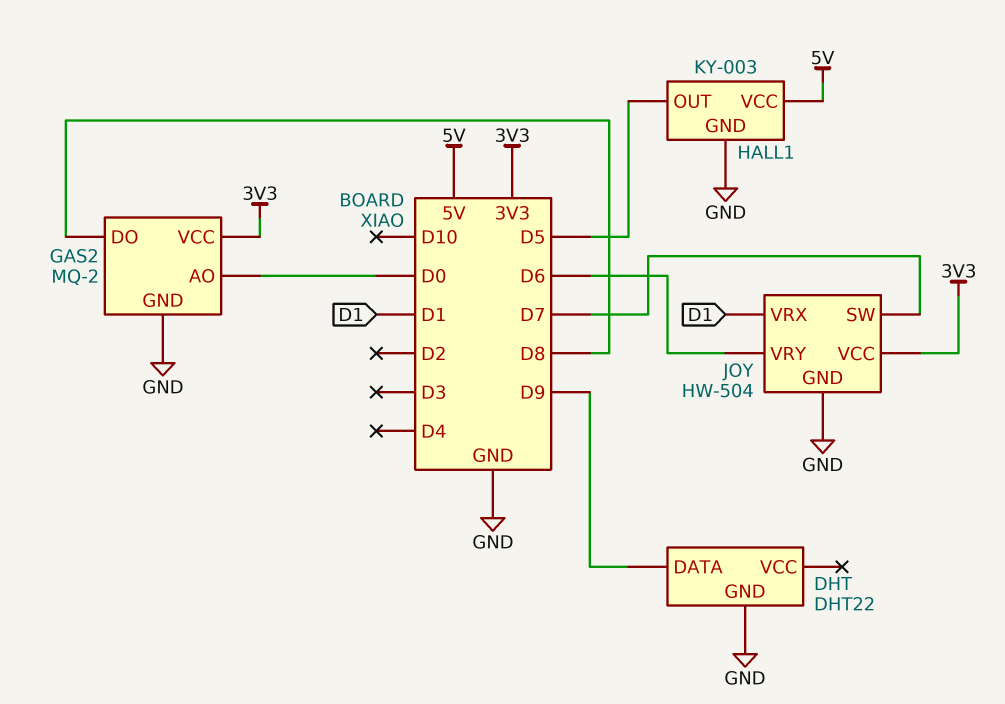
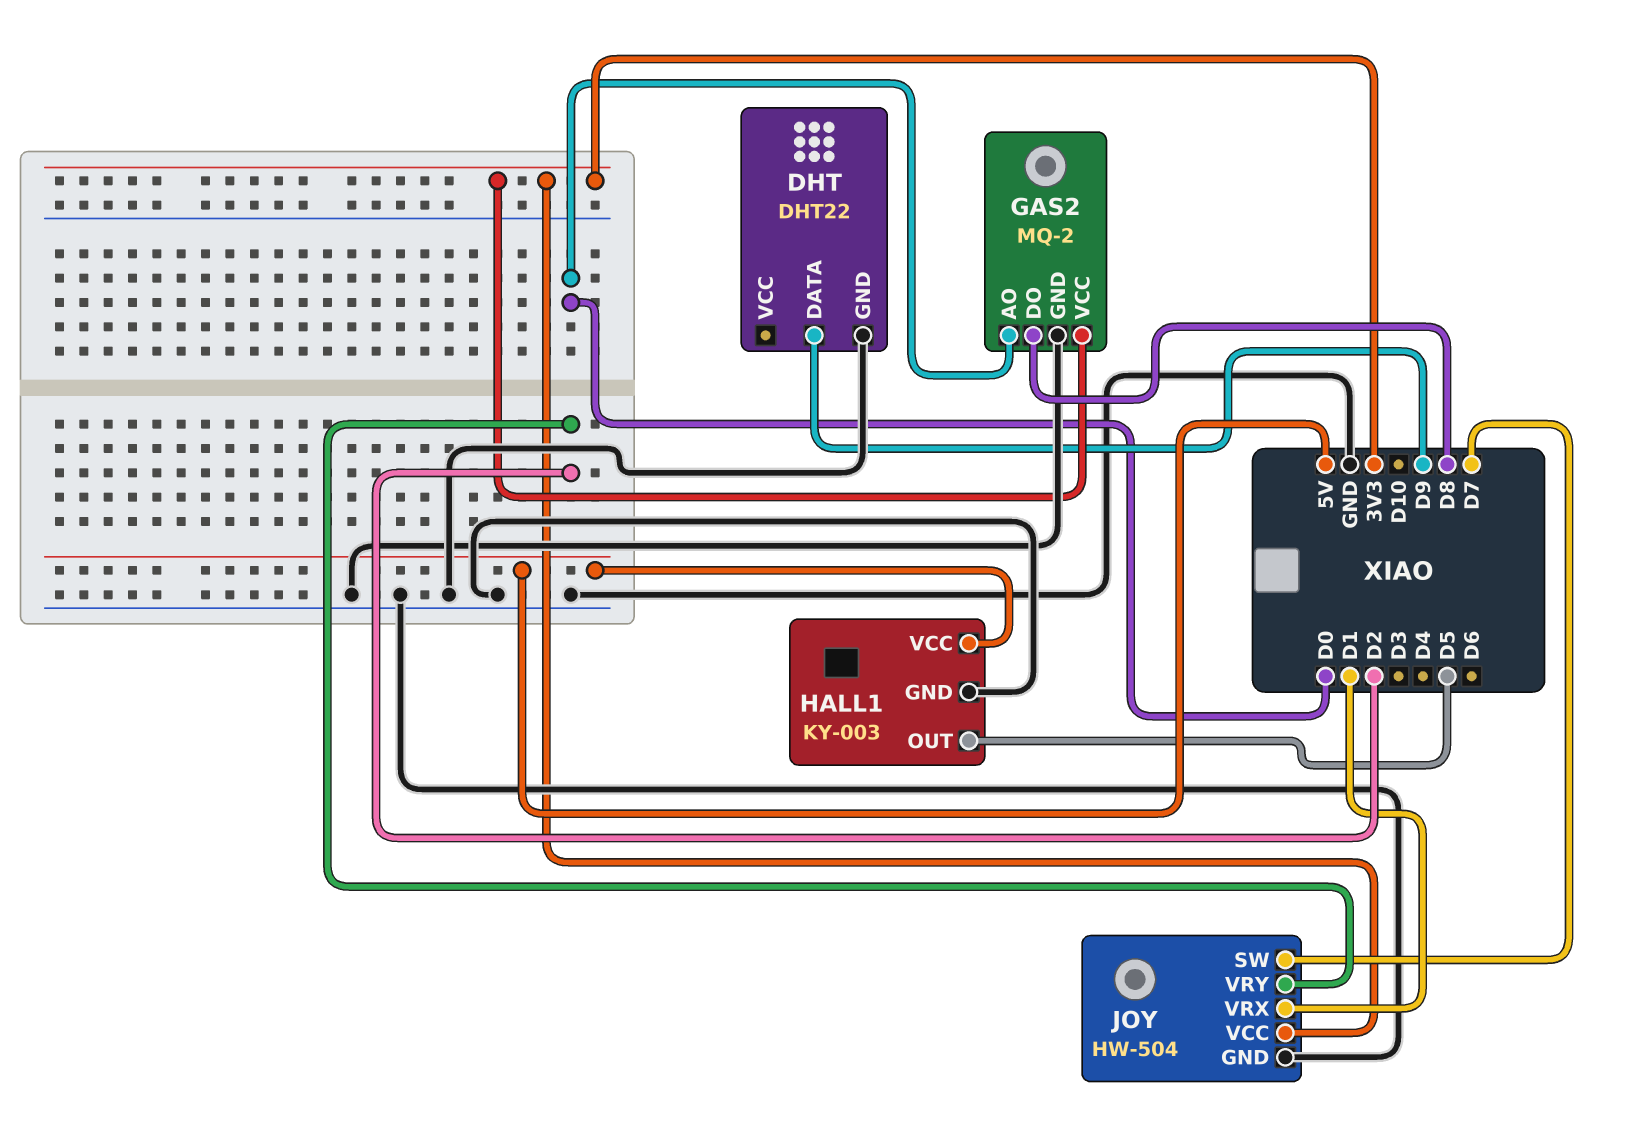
JOY pin VRY: D6 -> D2

